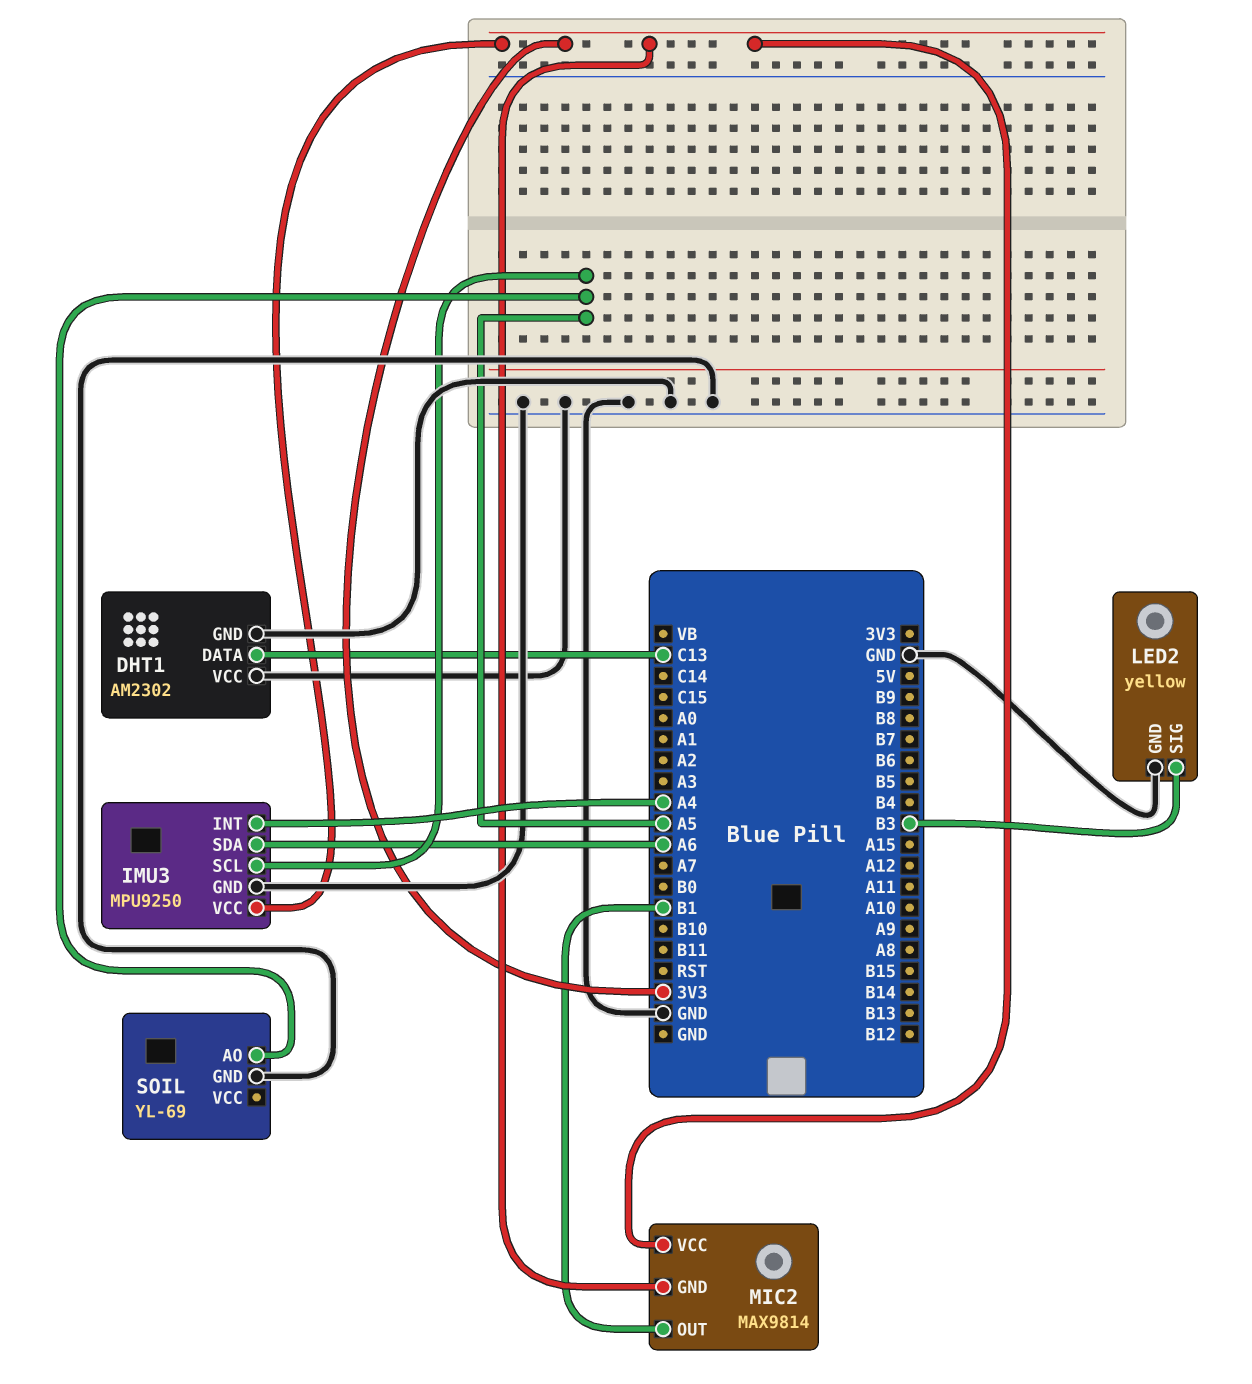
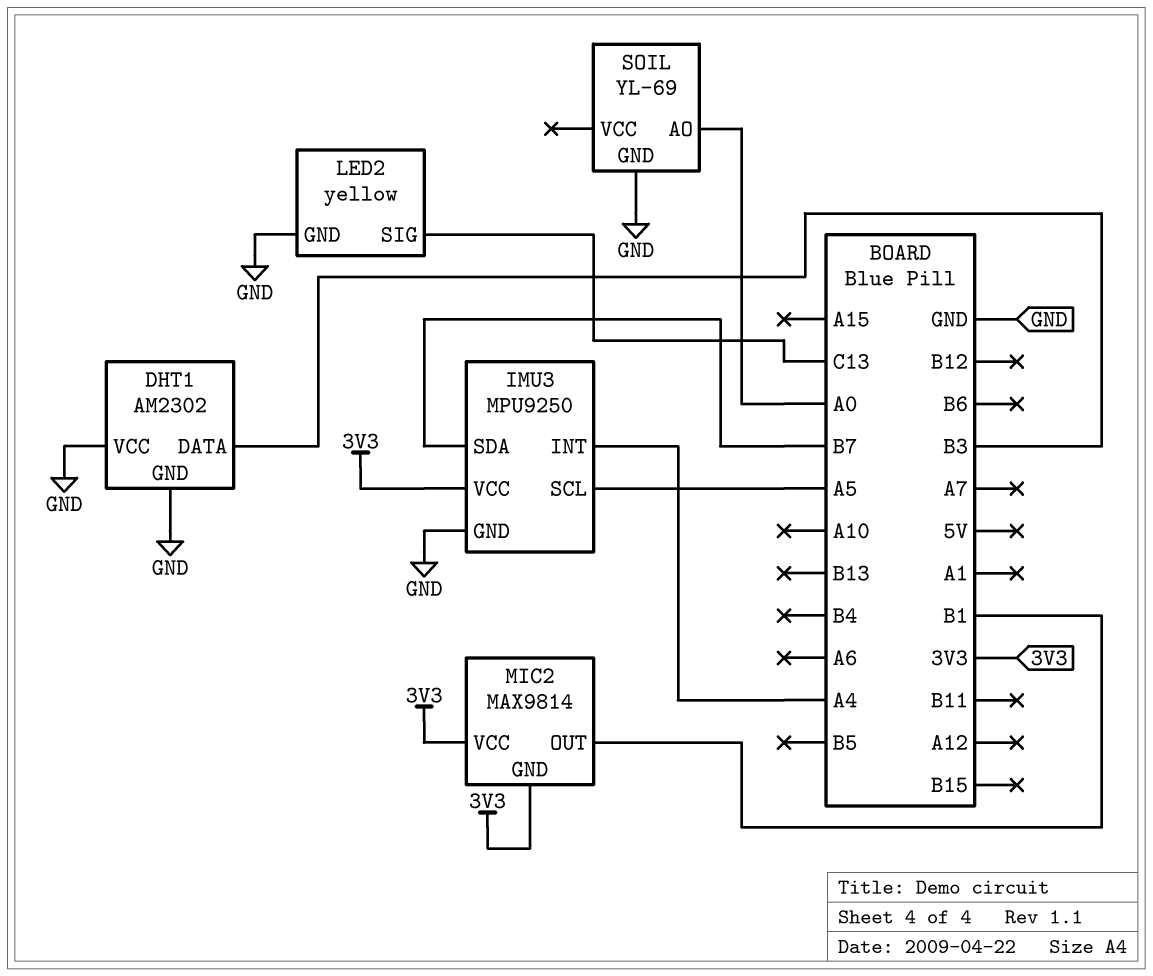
DHT1 pin DATA: C13 -> B3
IMU3 pin SDA: A6 -> B7
LED2 pin SIG: B3 -> C13
SOIL pin AO: A5 -> A0

